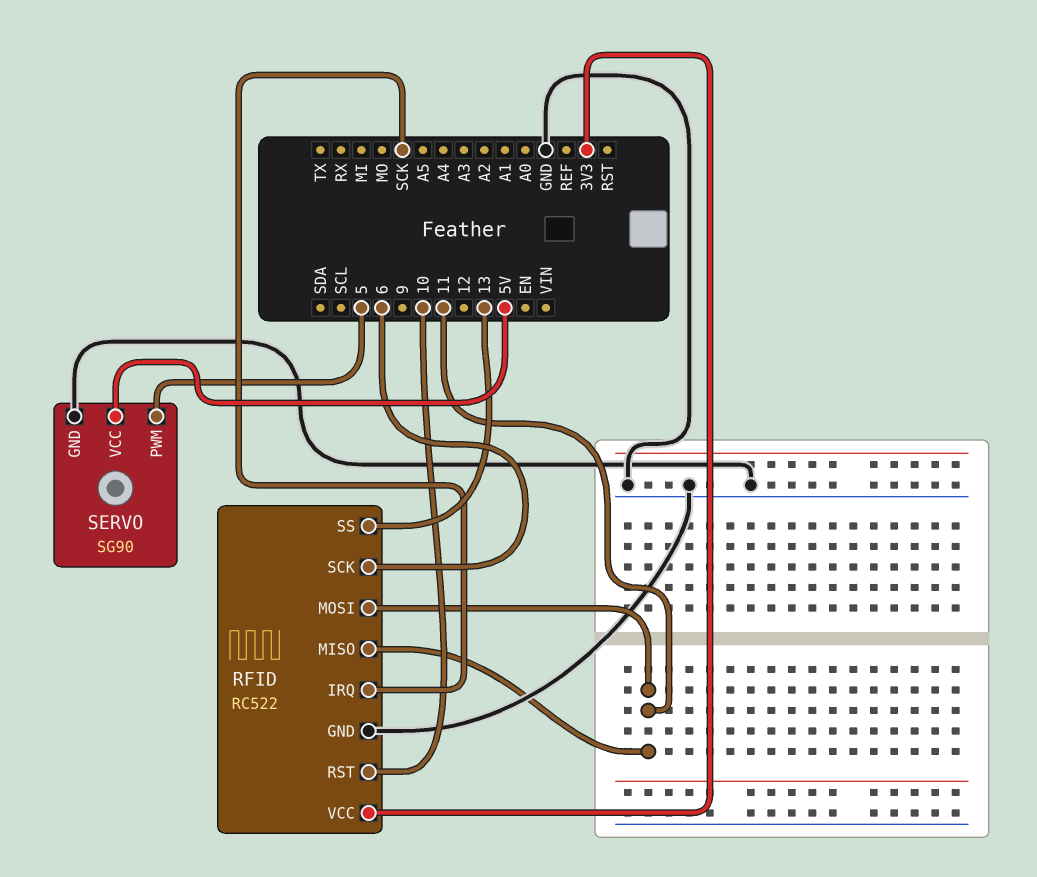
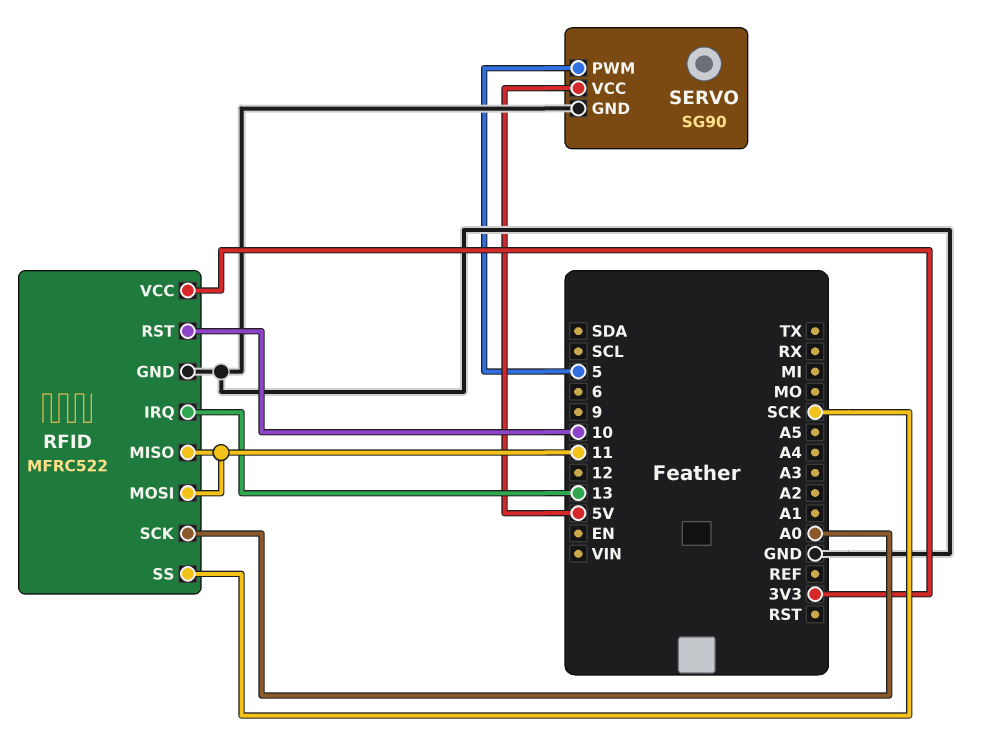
RFID: RC522 -> MFRC522
RFID pin IRQ: SCK -> 13
RFID pin SCK: 6 -> A0
RFID pin SS: 13 -> SCK

